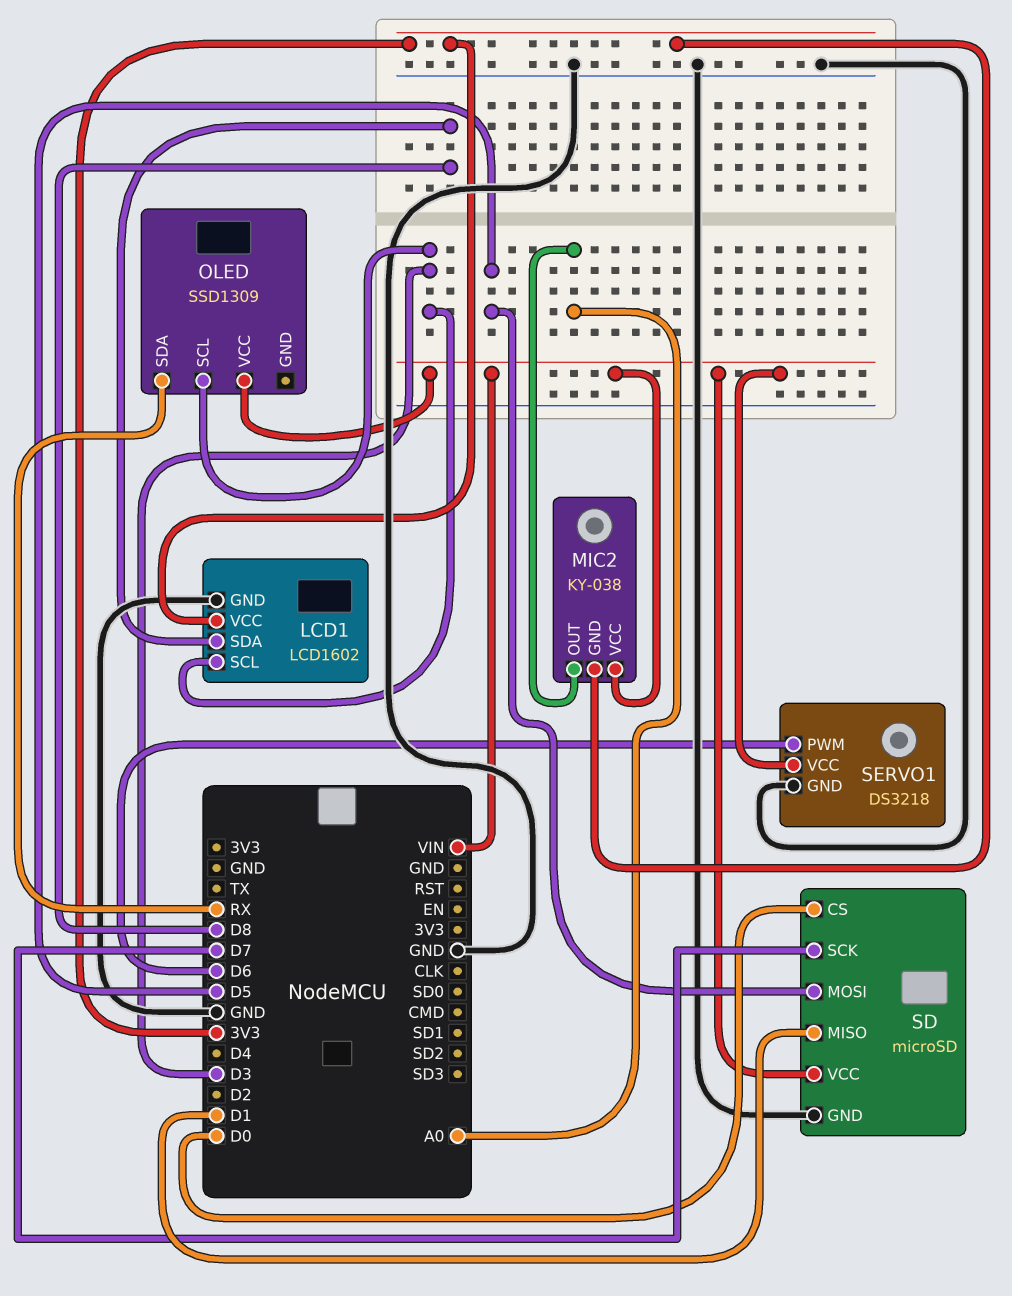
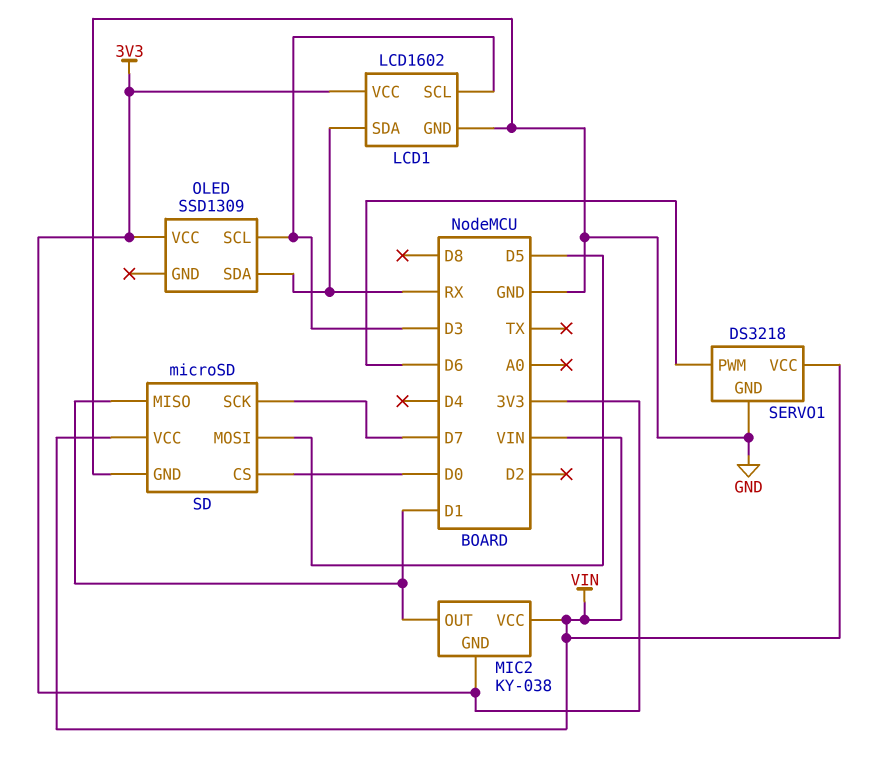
LCD1 pin SDA: D8 -> RX
MIC2 pin OUT: A0 -> D1
OLED pin VCC: VIN -> 3V3

